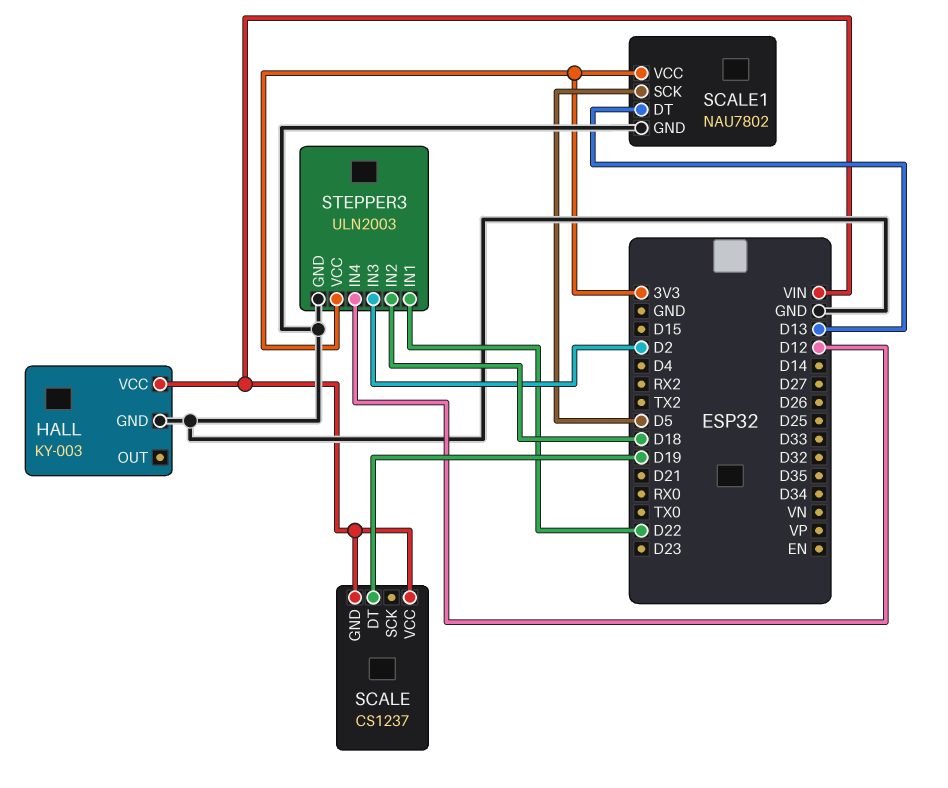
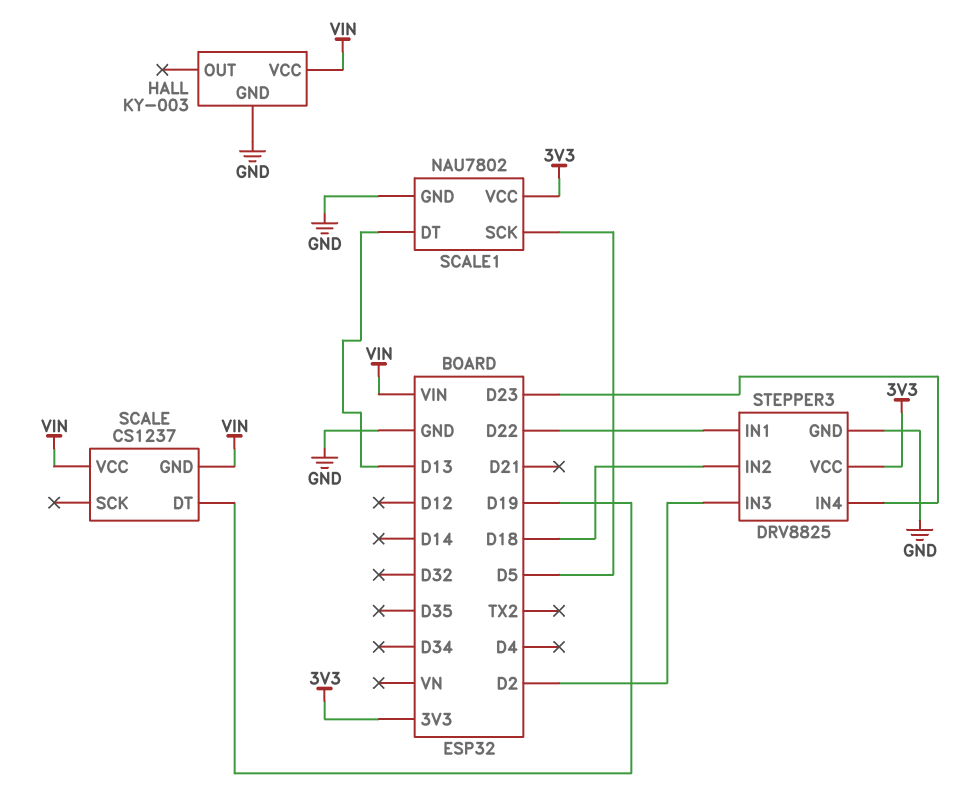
STEPPER3: ULN2003 -> DRV8825
STEPPER3 pin IN4: D12 -> D23

